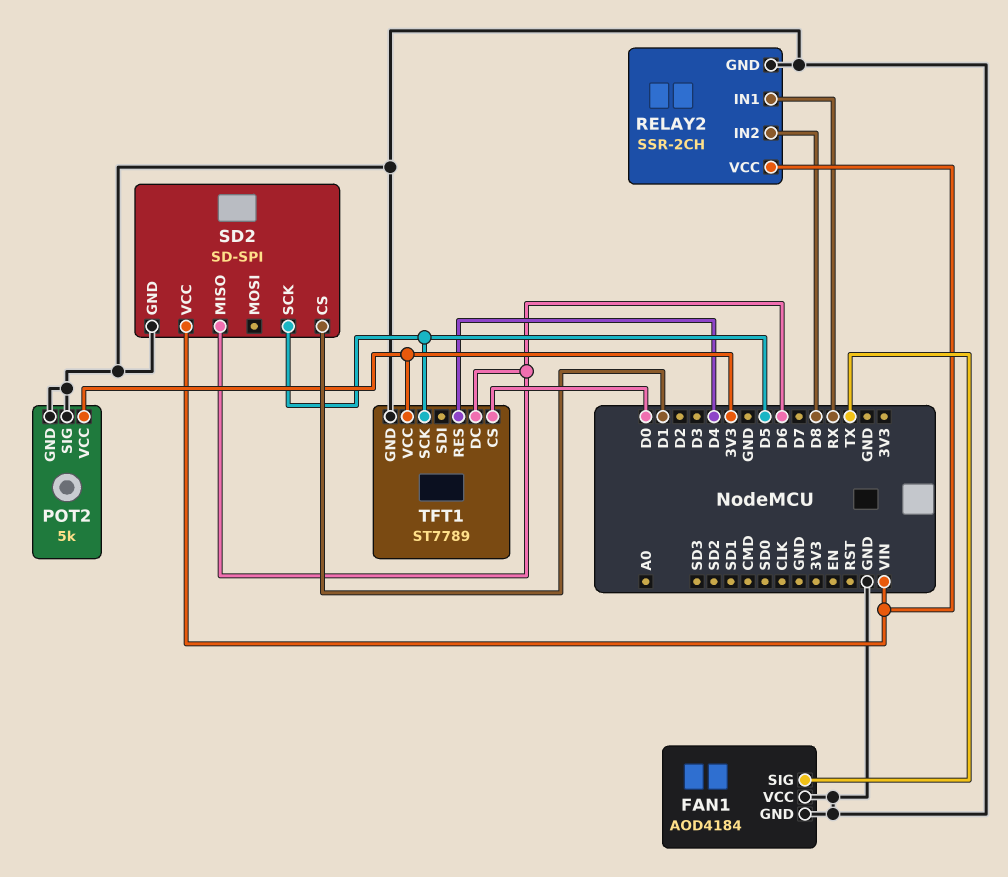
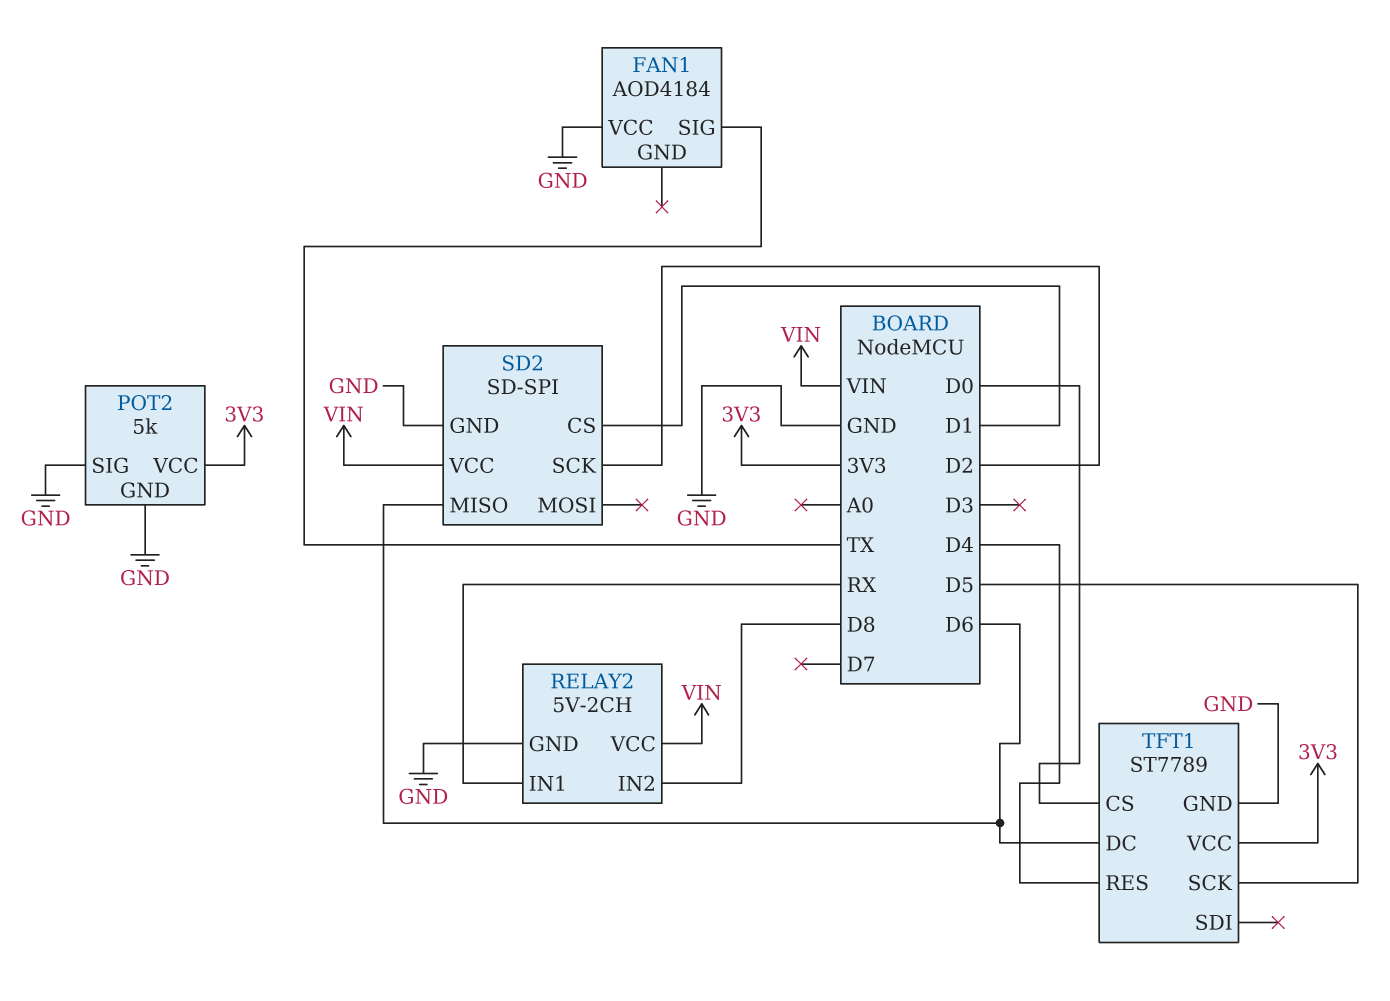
FAN1 pin GND: GND -> none
RELAY2: SSR-2CH -> 5V-2CH
SD2 pin SCK: D5 -> D2

